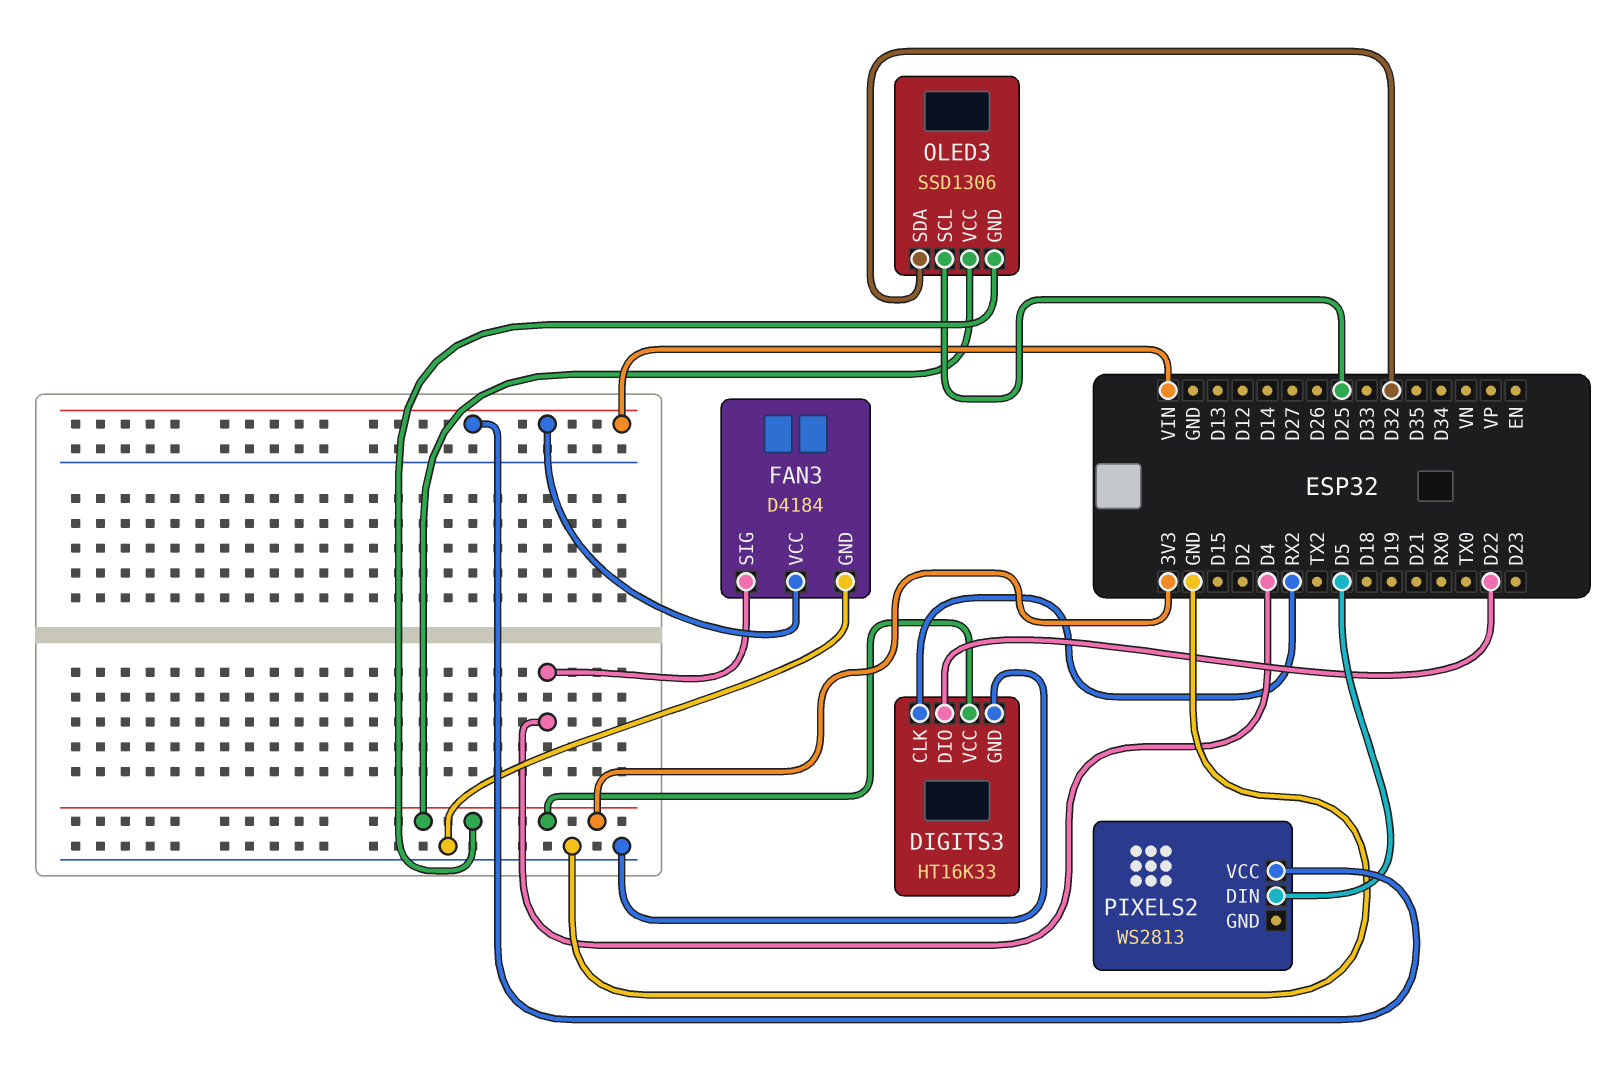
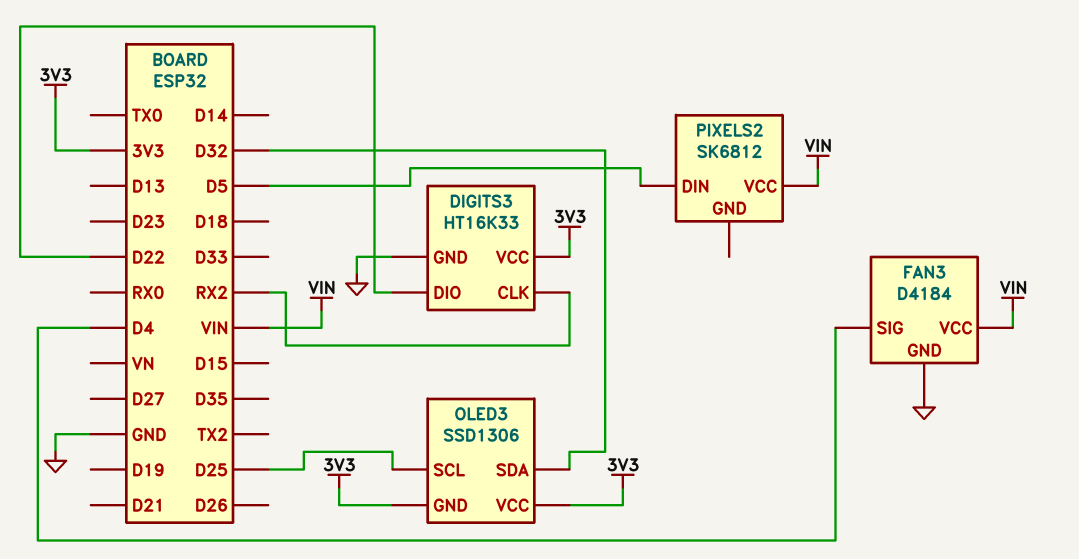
PIXELS2: WS2813 -> SK6812

